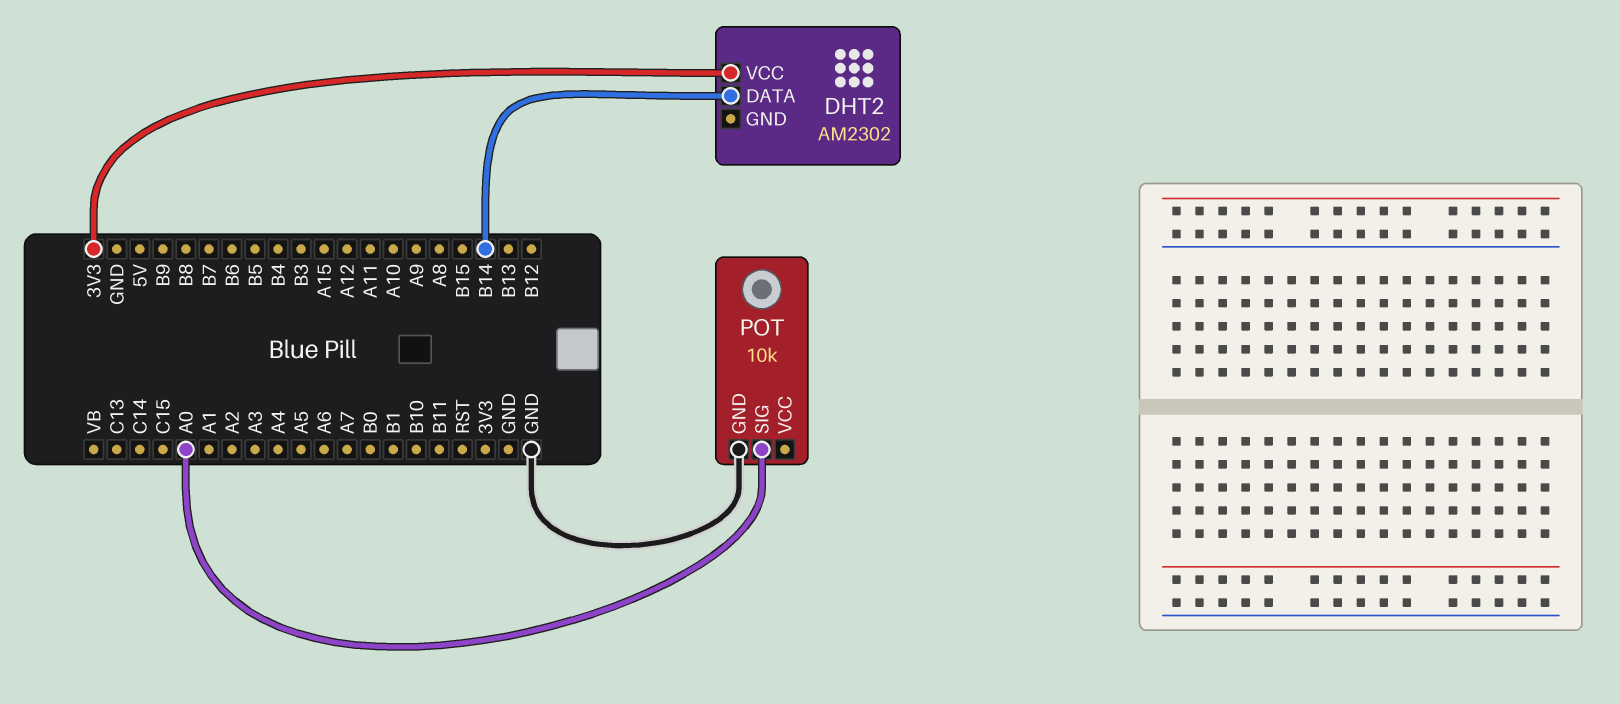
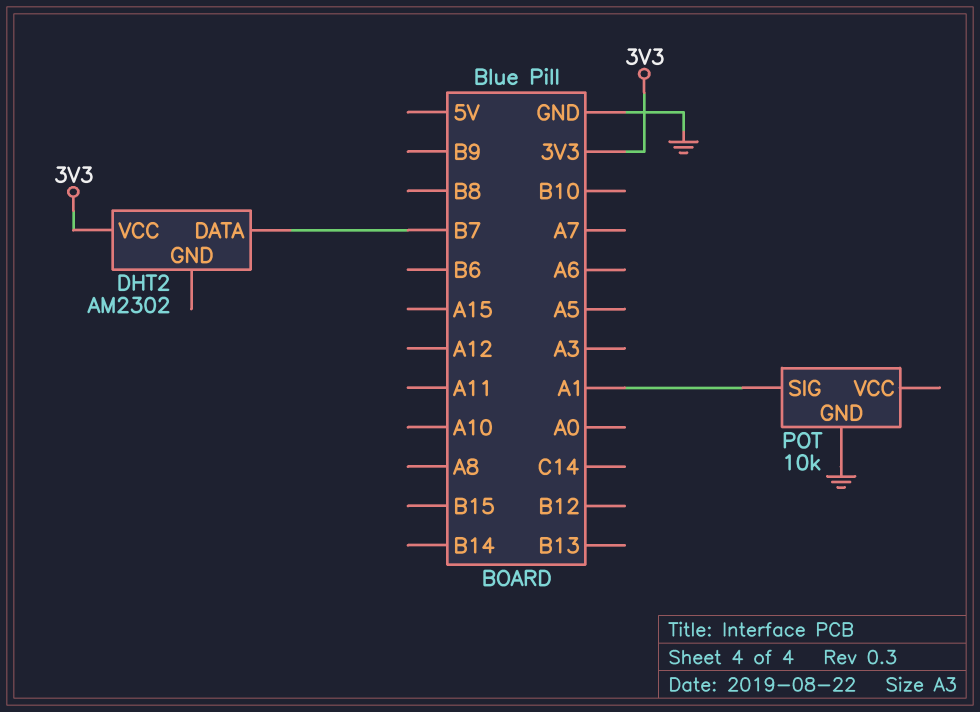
DHT2 pin DATA: B14 -> B7
POT pin SIG: A0 -> A1

